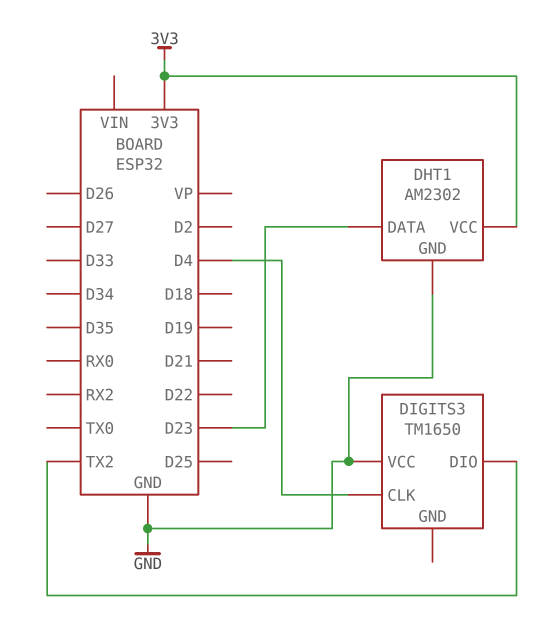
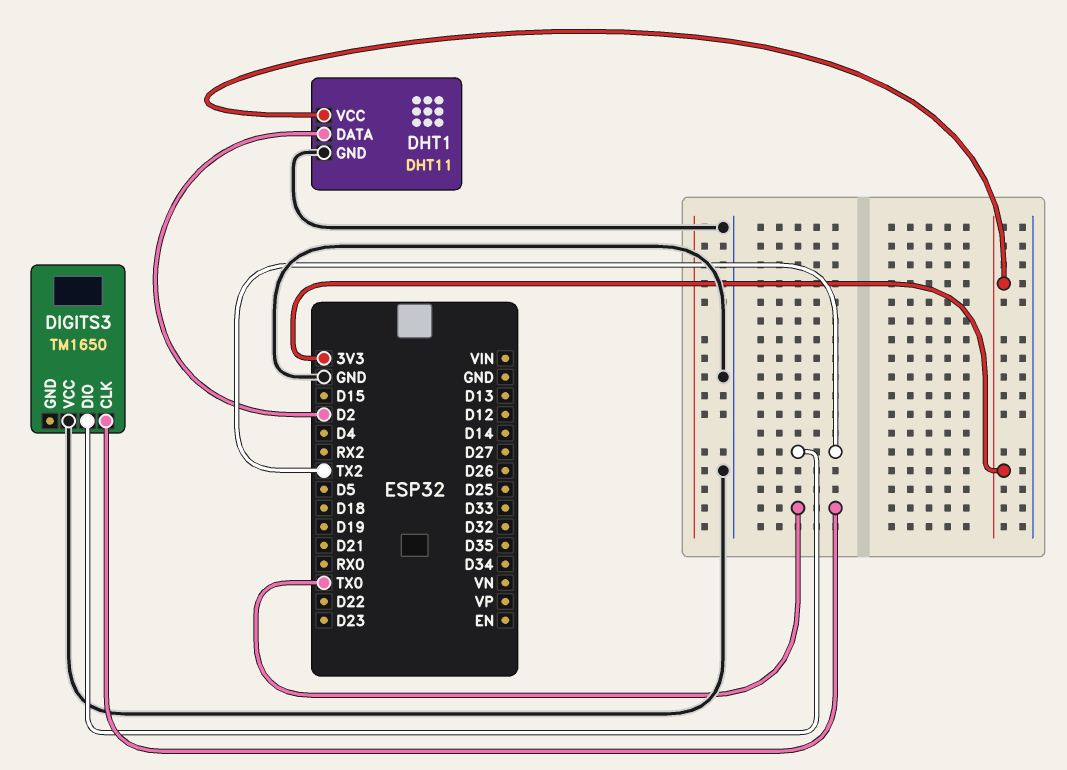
DHT1: AM2302 -> DHT11
DHT1 pin DATA: D23 -> D2
DIGITS3 pin CLK: D4 -> TX0

